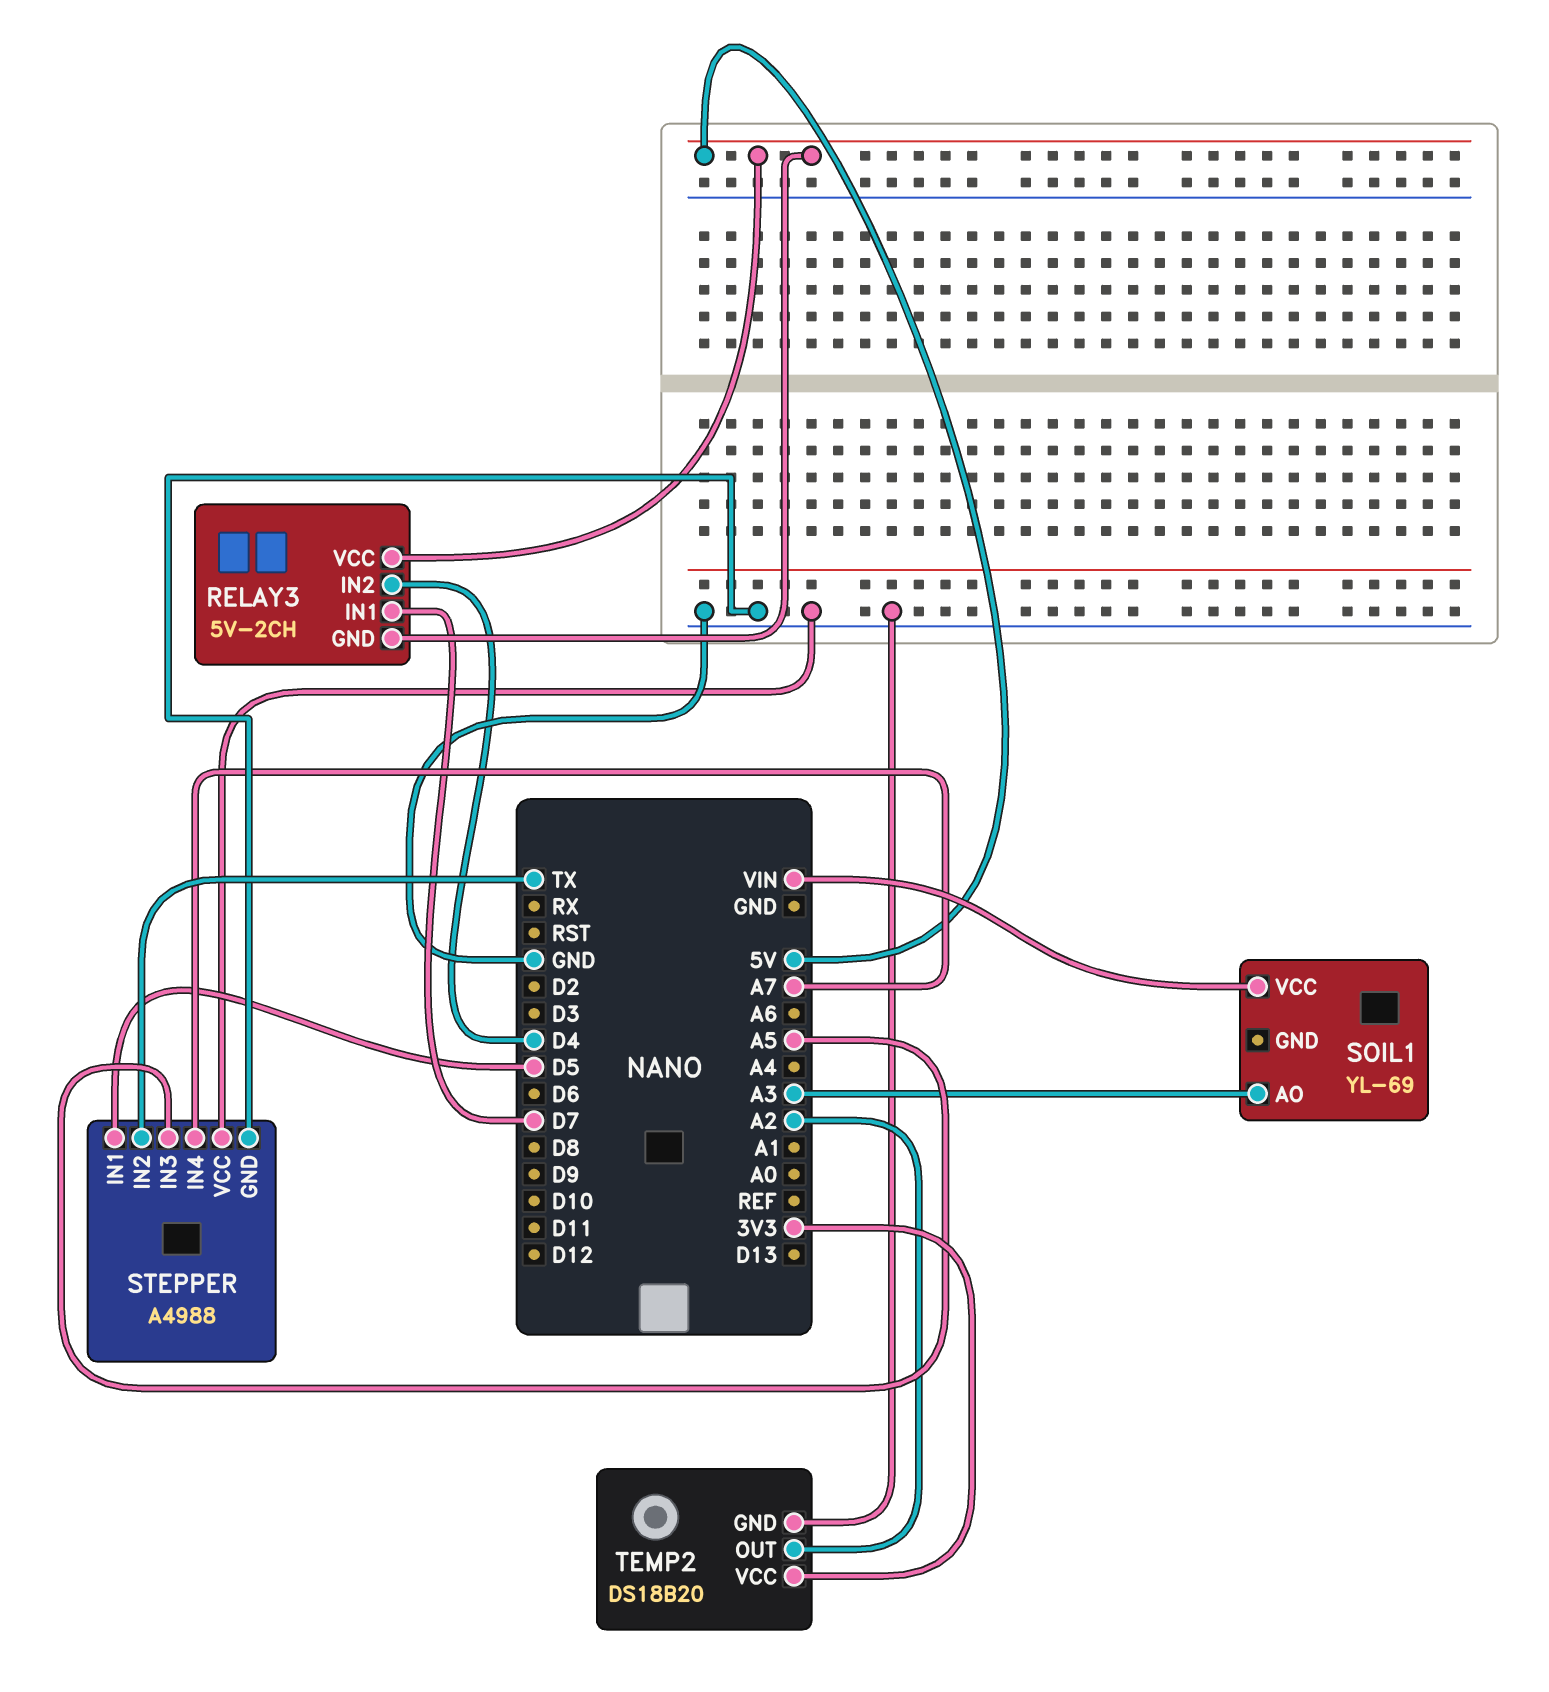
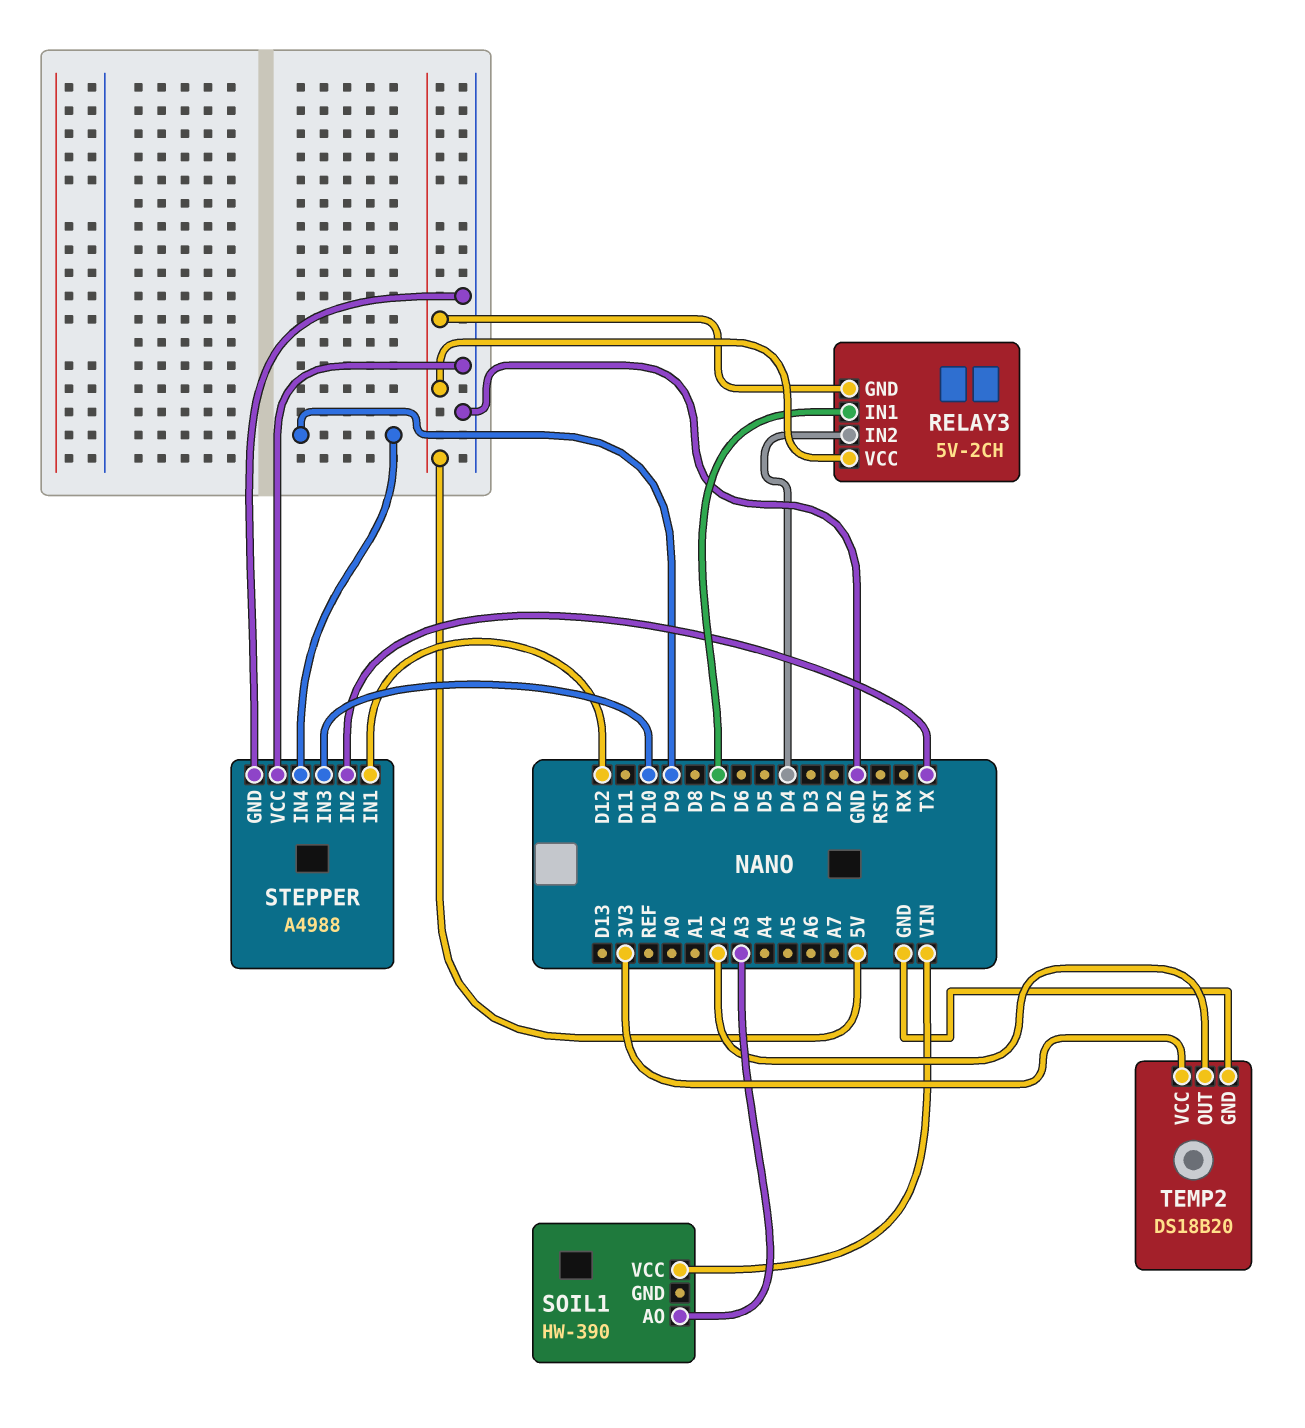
SOIL1: YL-69 -> HW-390
STEPPER pin IN1: D5 -> D12
STEPPER pin IN3: A5 -> D10
STEPPER pin IN4: A7 -> D9

